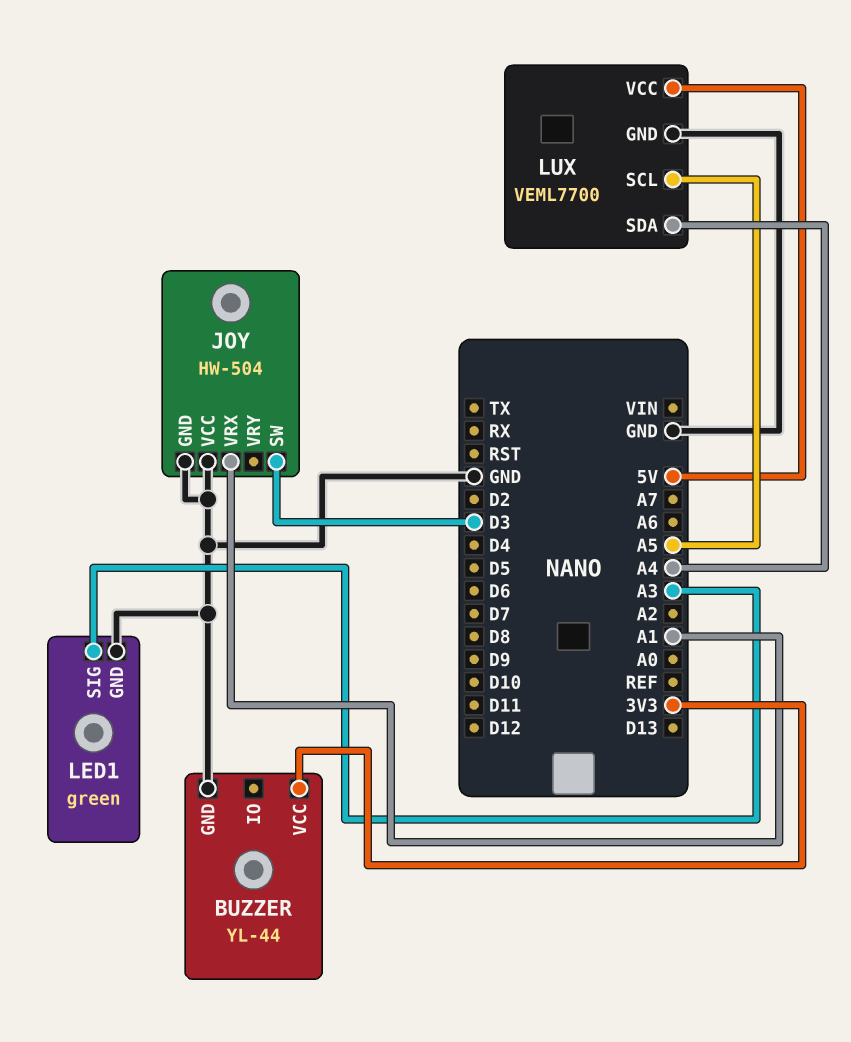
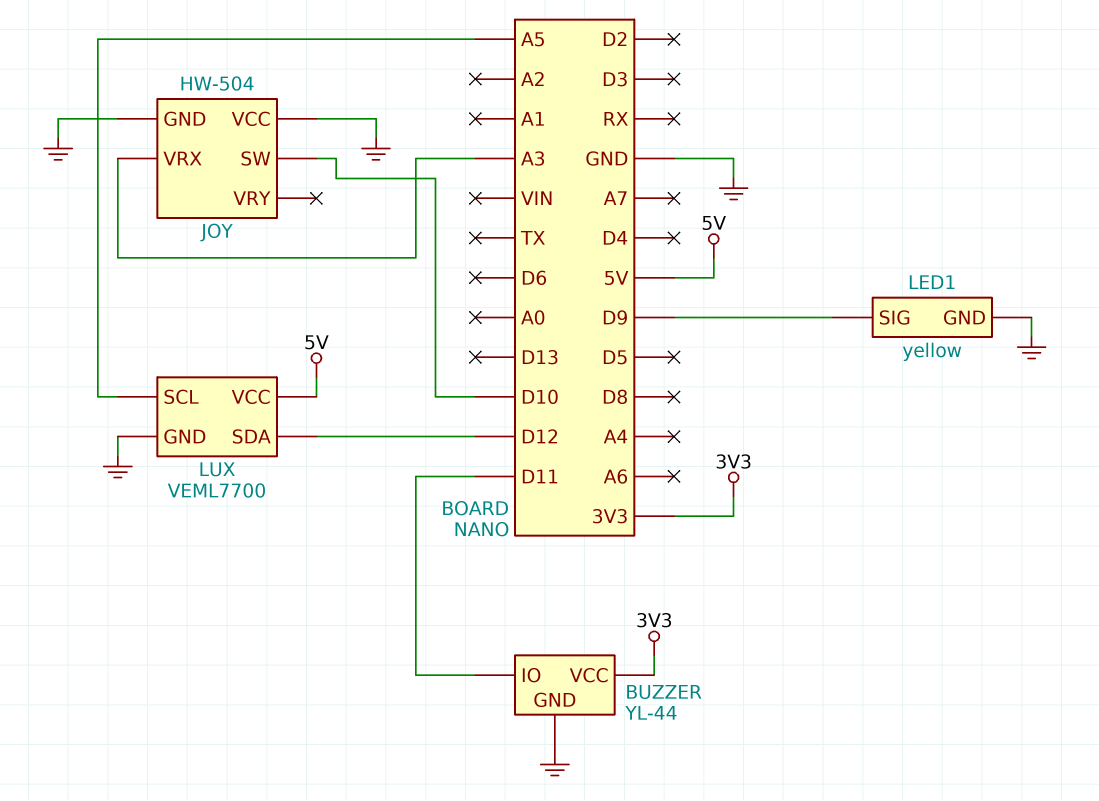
BUZZER pin IO: none -> D11
JOY pin SW: D3 -> D10
JOY pin VRX: A1 -> A3
LED1: green -> yellow
LED1 pin SIG: A3 -> D9
LUX pin SDA: A4 -> D12

